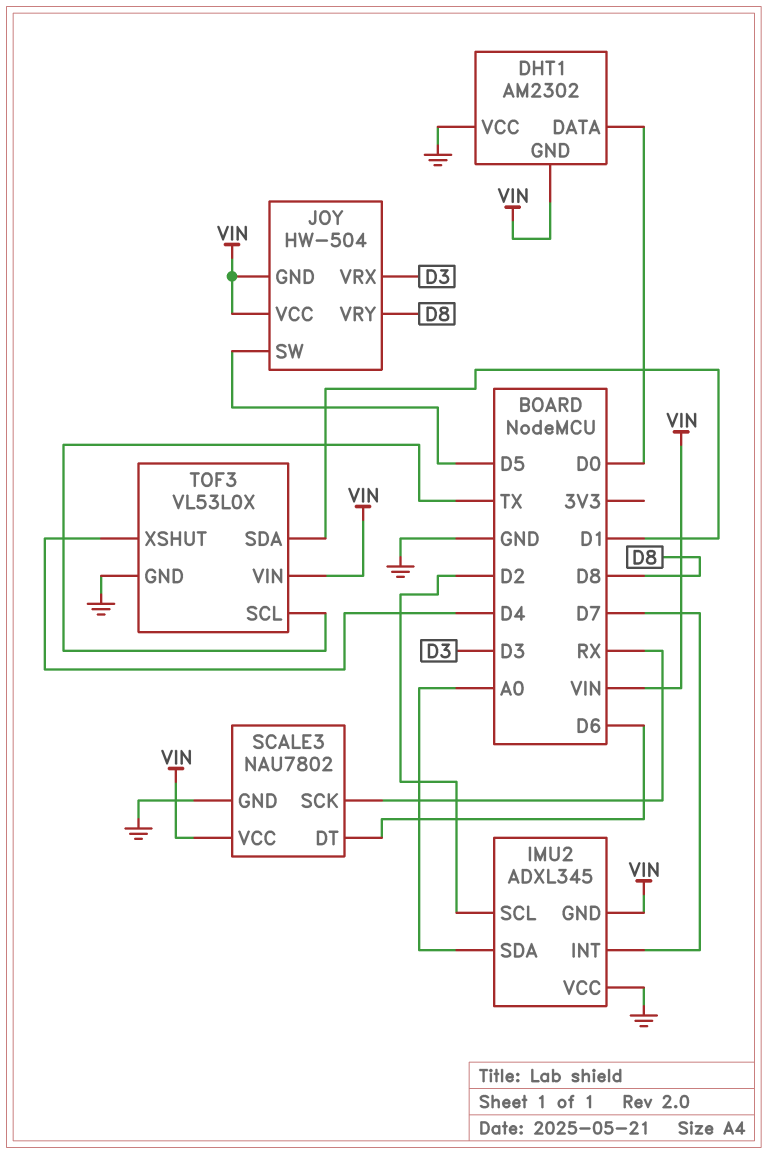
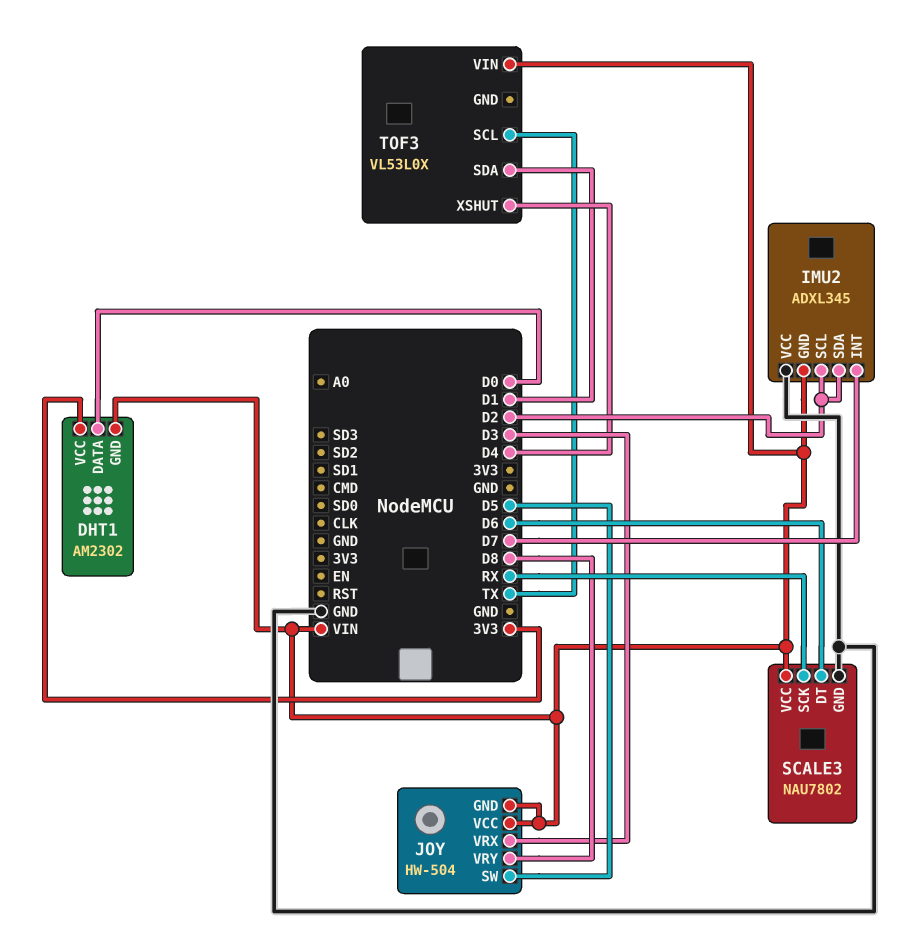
DHT1 pin VCC: GND -> 3V3
IMU2 pin SDA: A0 -> D2
TOF3 pin GND: GND -> none

